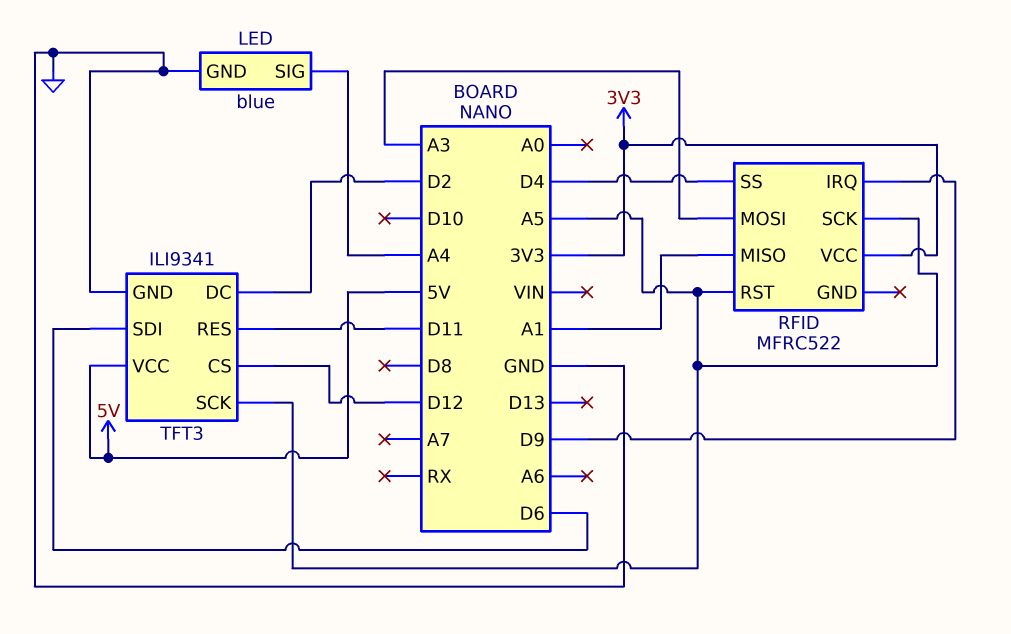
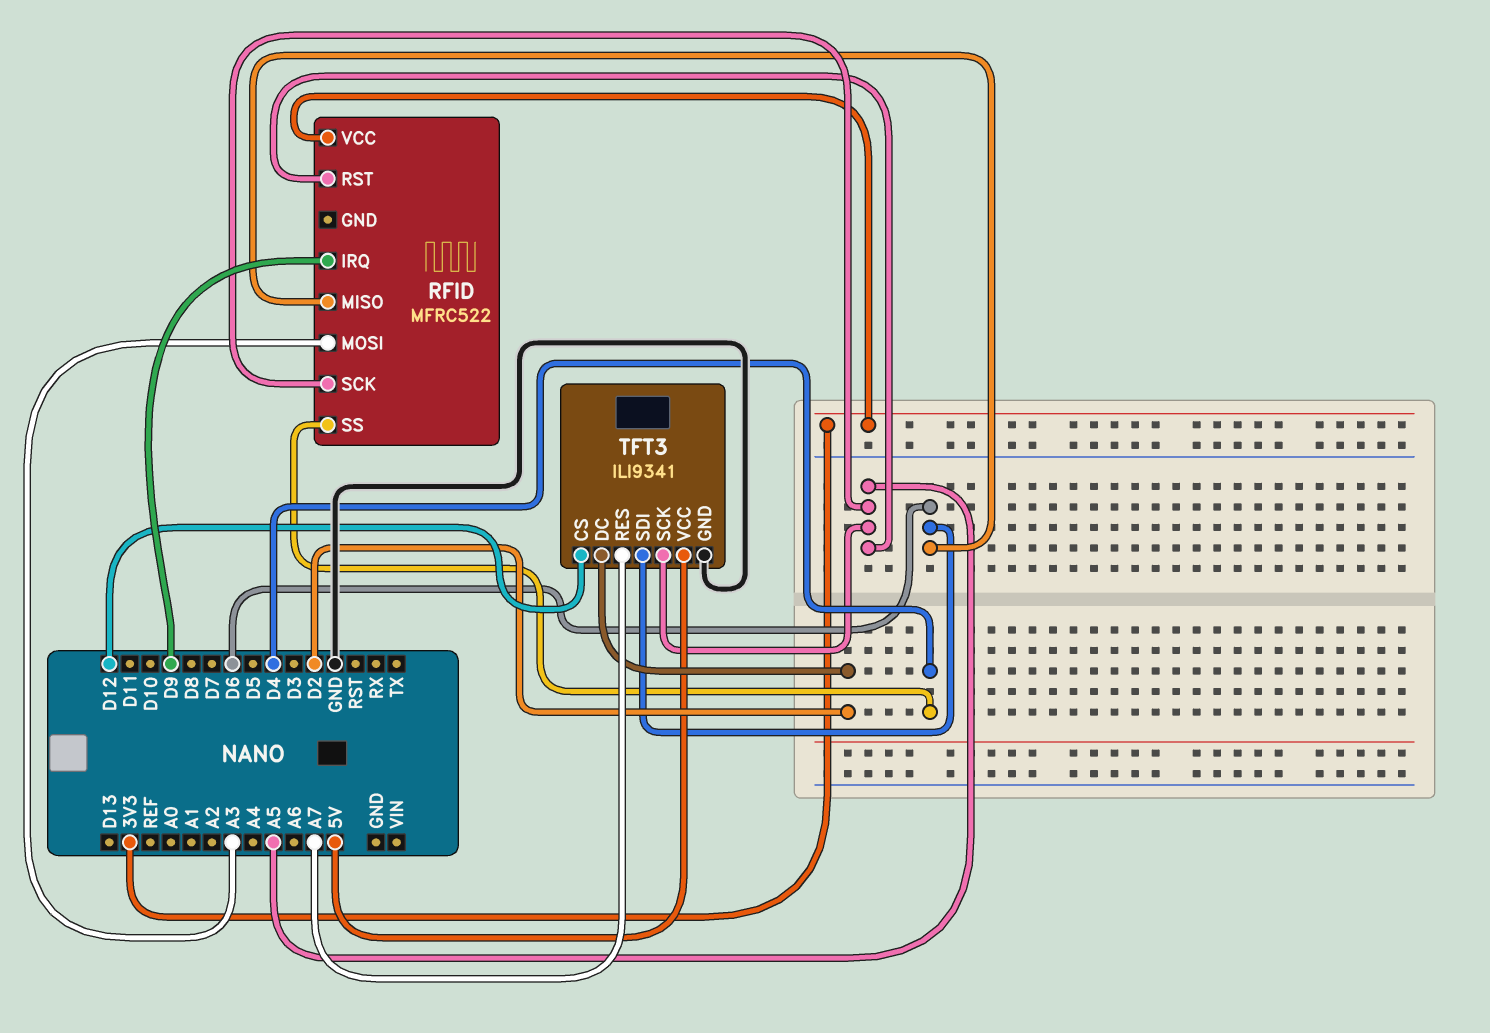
LED: blue -> none
LED pin GND: GND -> none
LED pin SIG: A4 -> none
RFID pin MISO: A1 -> D6
TFT3 pin RES: D11 -> A7

